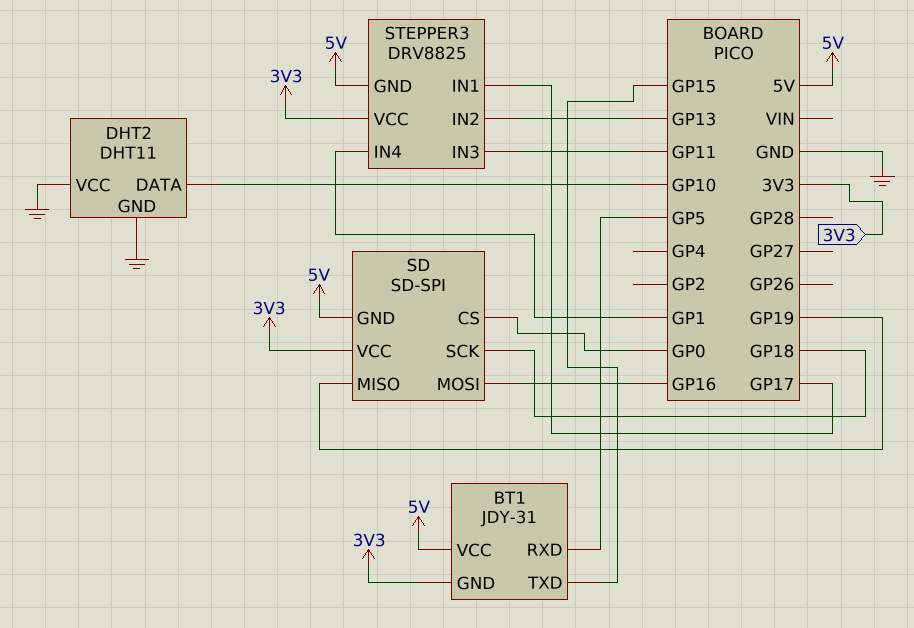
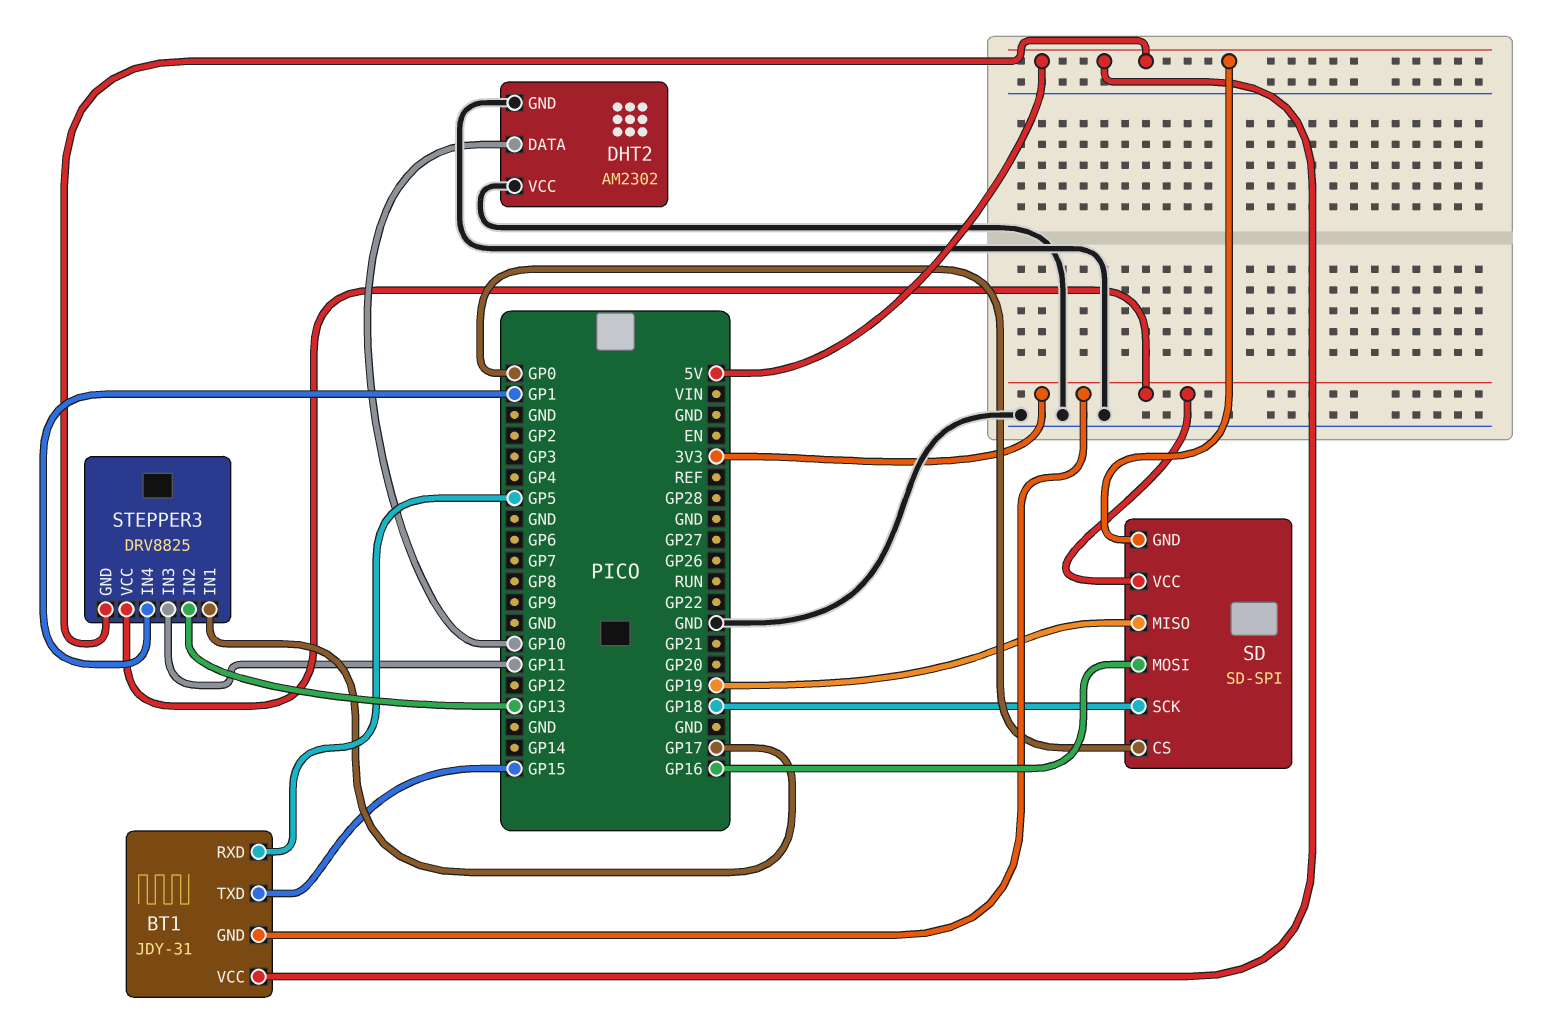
DHT2: DHT11 -> AM2302

